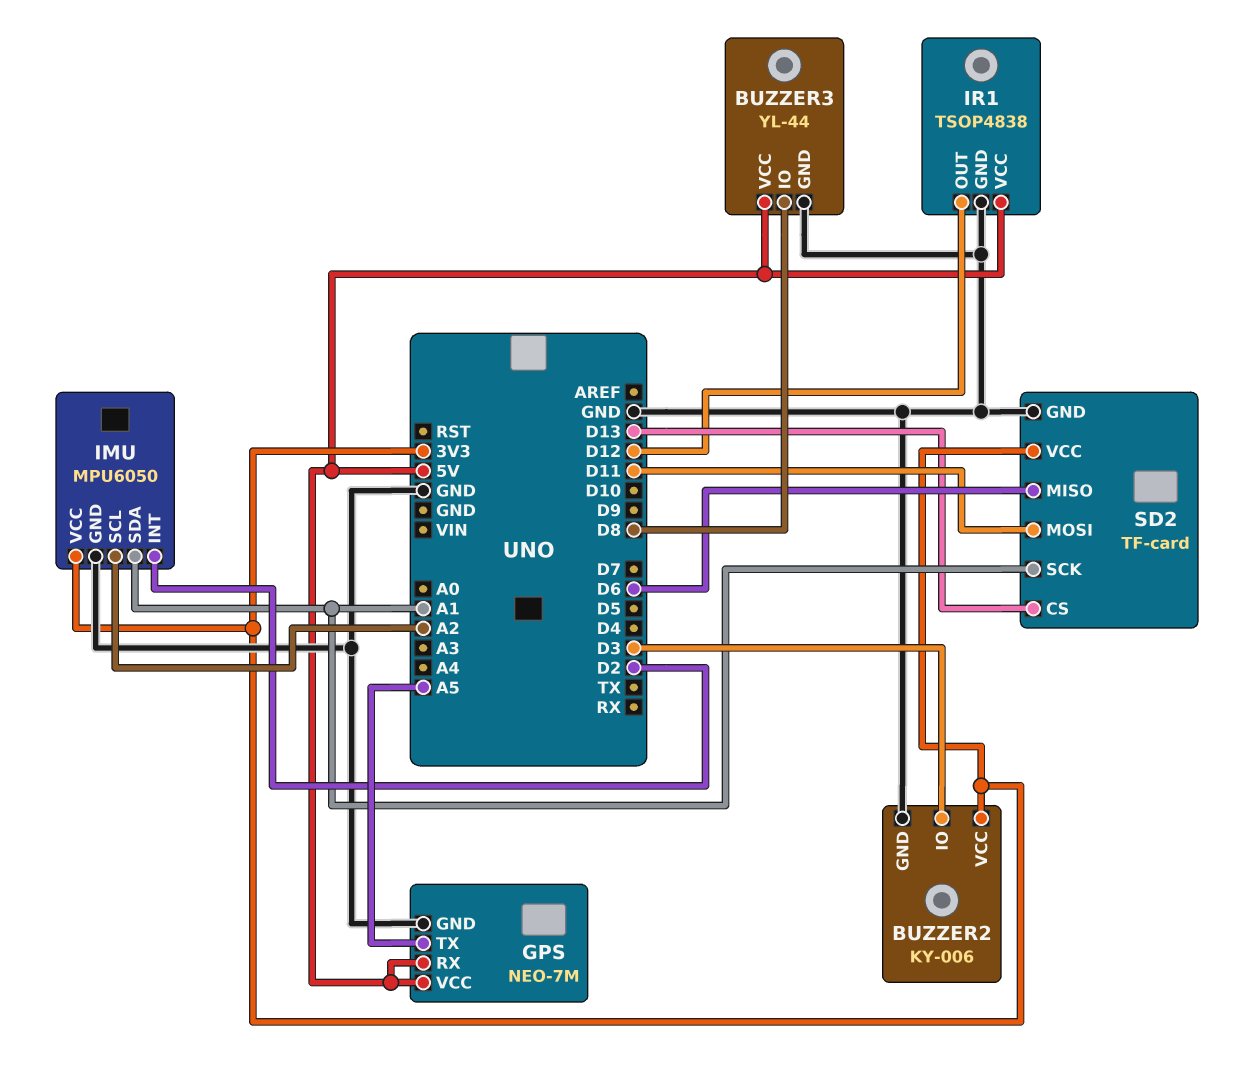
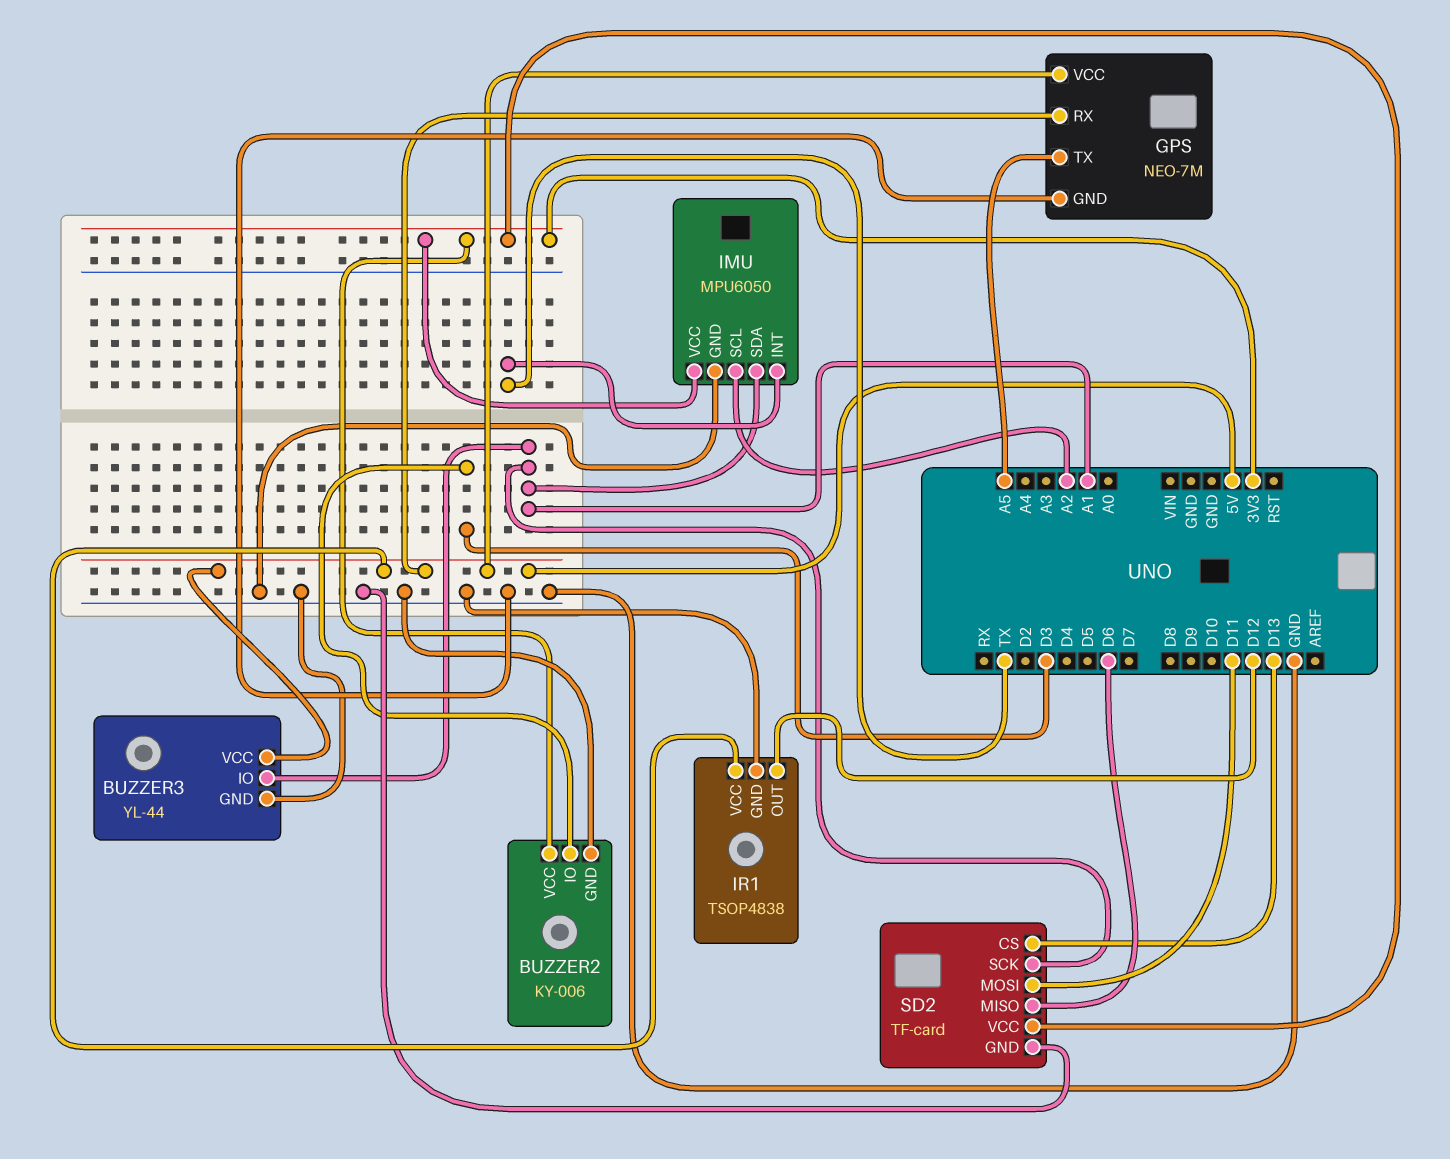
BUZZER3 pin IO: D8 -> A1
IMU pin INT: D2 -> TX

